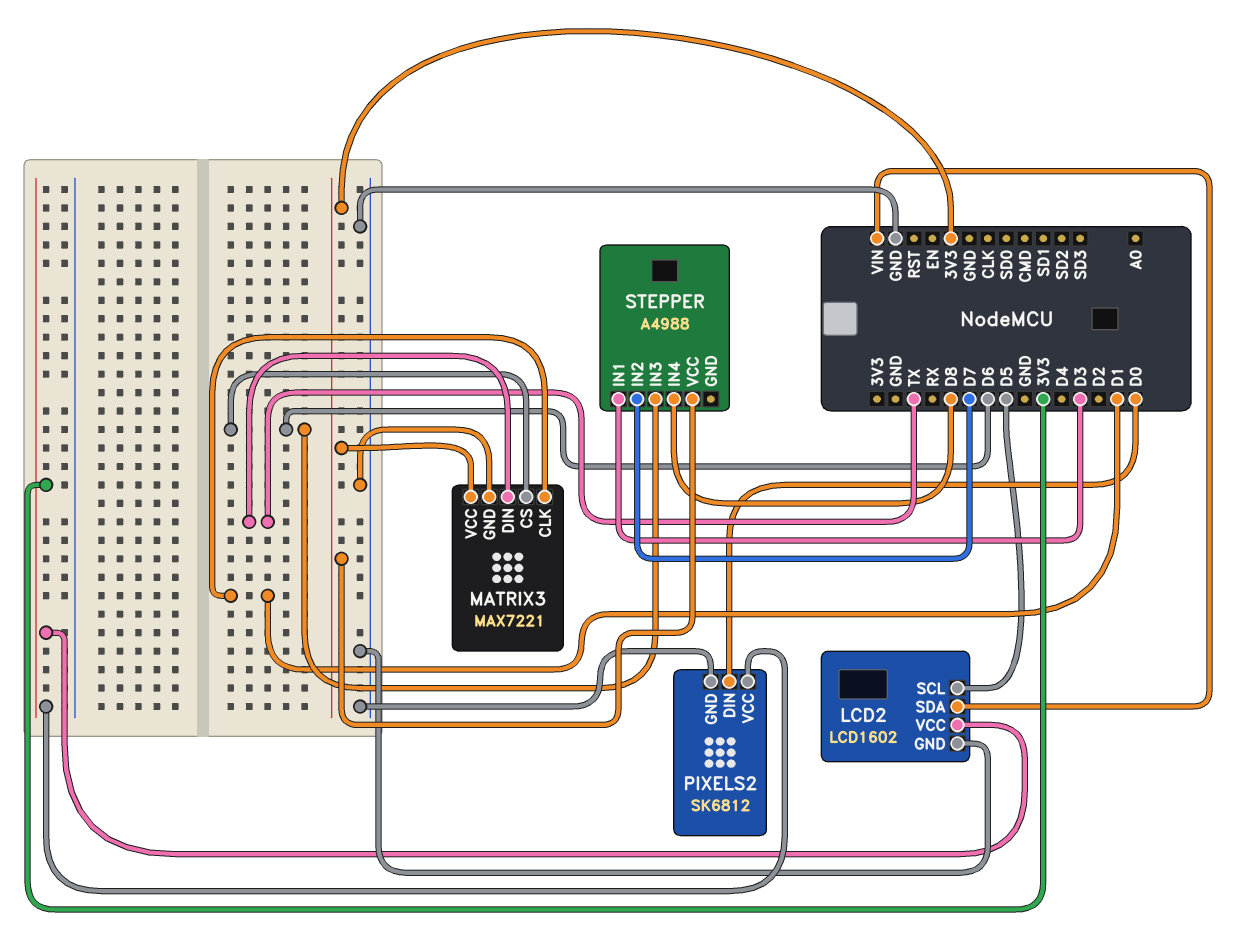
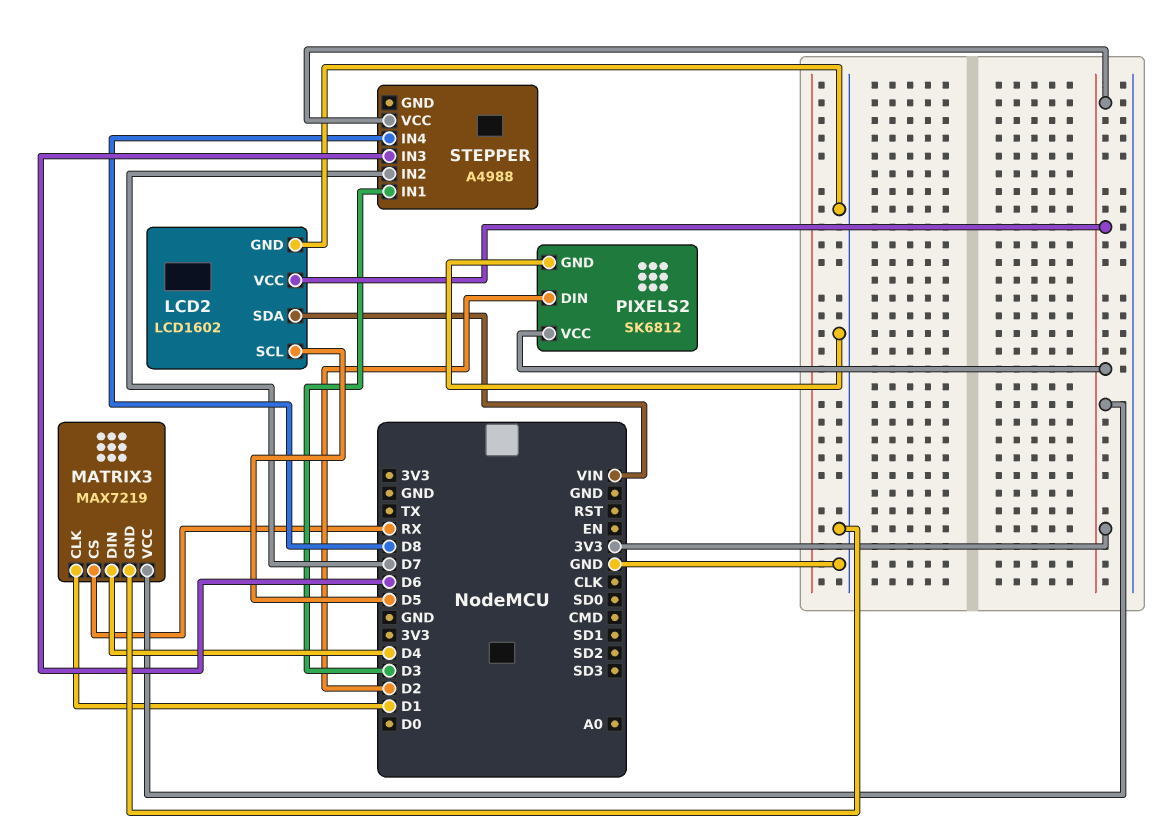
MATRIX3: MAX7221 -> MAX7219
MATRIX3 pin CS: D6 -> RX
MATRIX3 pin DIN: TX -> D4
PIXELS2 pin DIN: D0 -> D2

